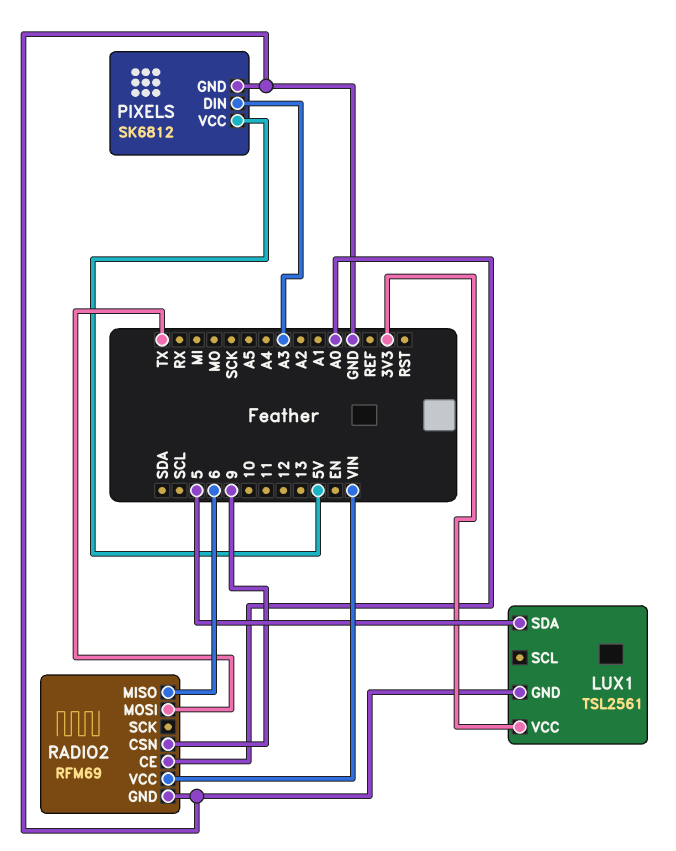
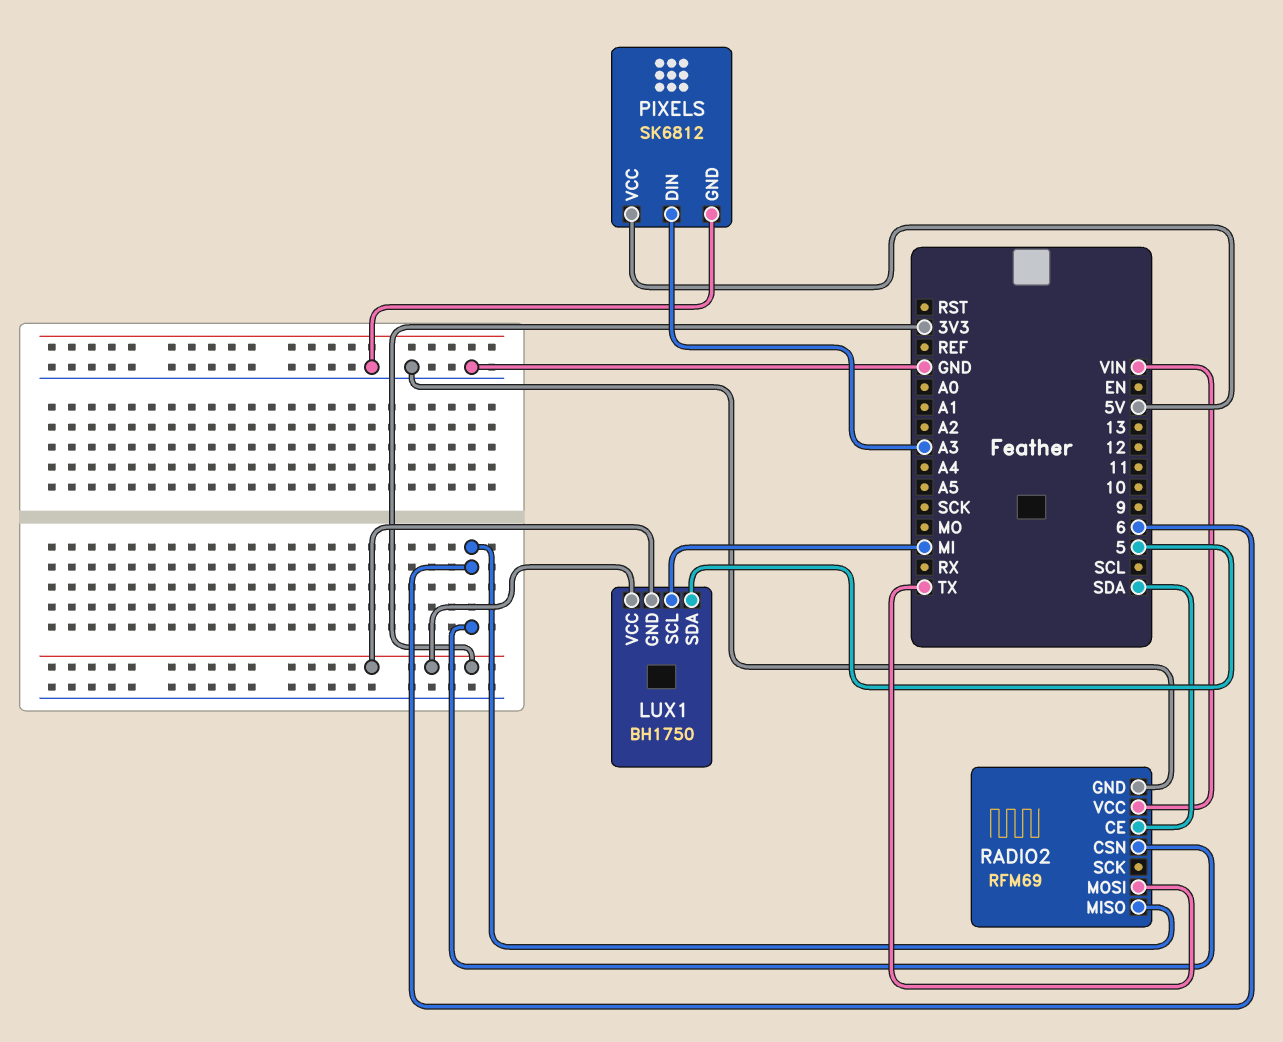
LUX1: TSL2561 -> BH1750
LUX1 pin GND: GND -> 3V3
LUX1 pin SCL: none -> MI
RADIO2 pin CE: A0 -> SDA
RADIO2 pin CSN: 9 -> 6

